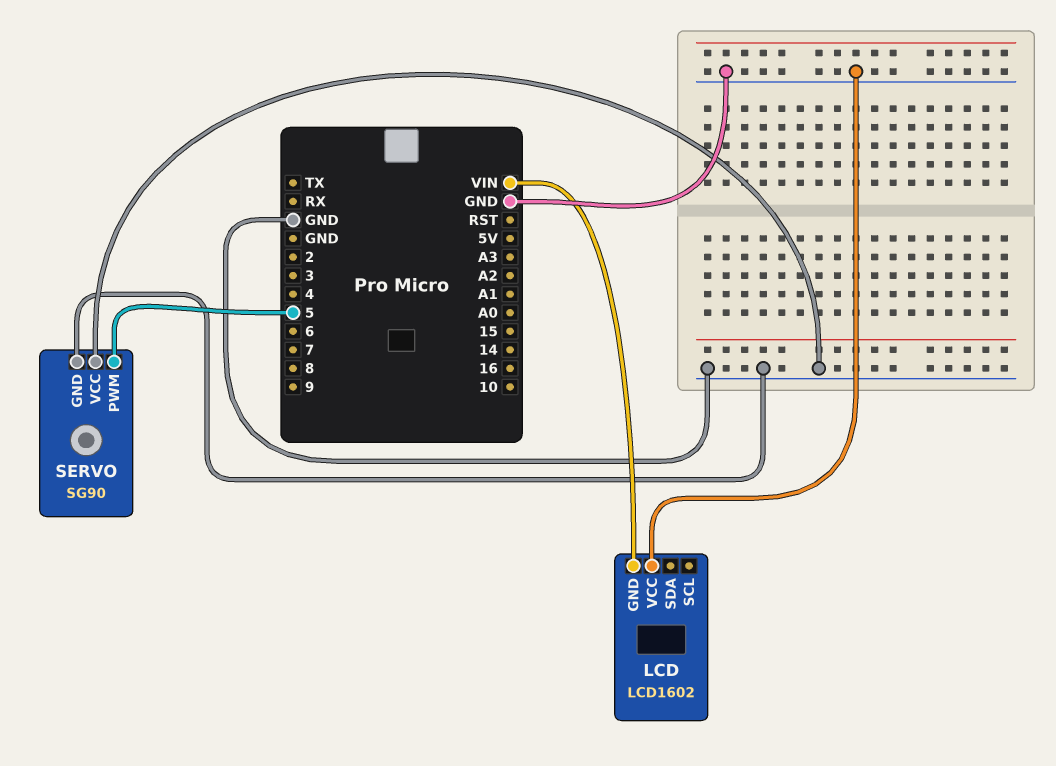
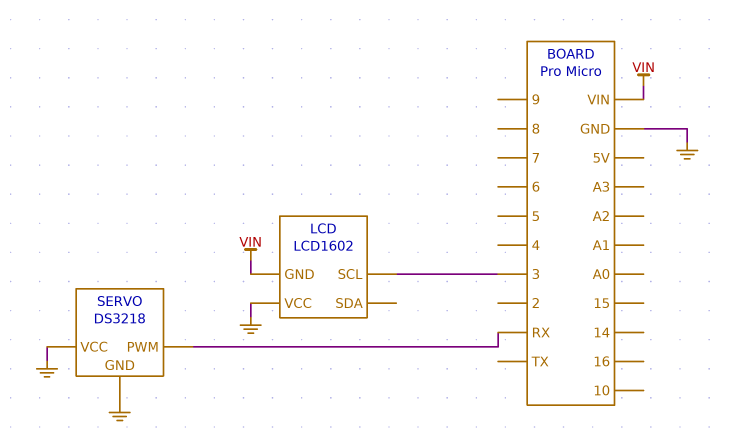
LCD pin SCL: none -> 3
SERVO: SG90 -> DS3218
SERVO pin PWM: 5 -> RX

